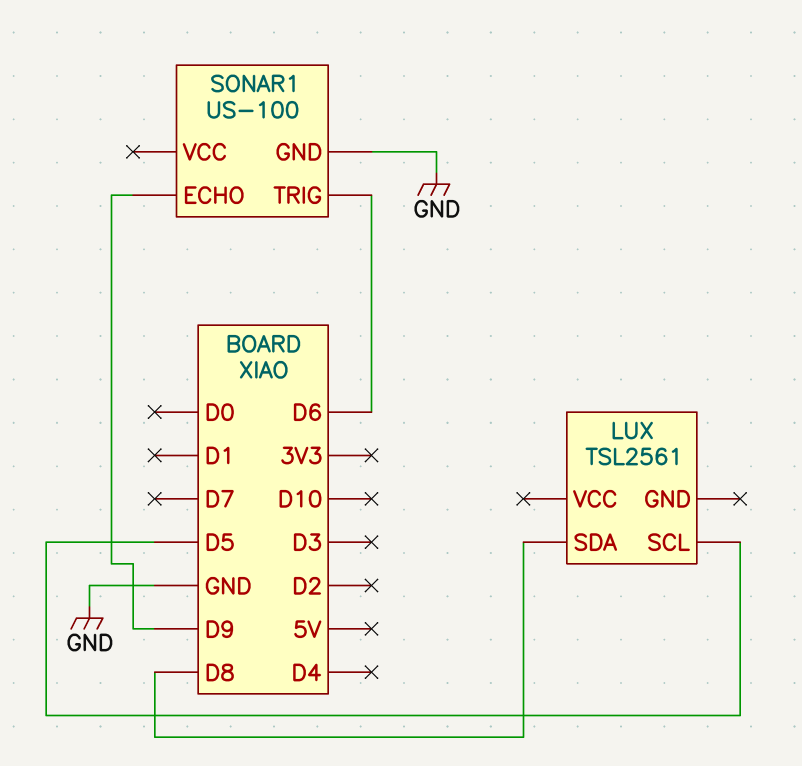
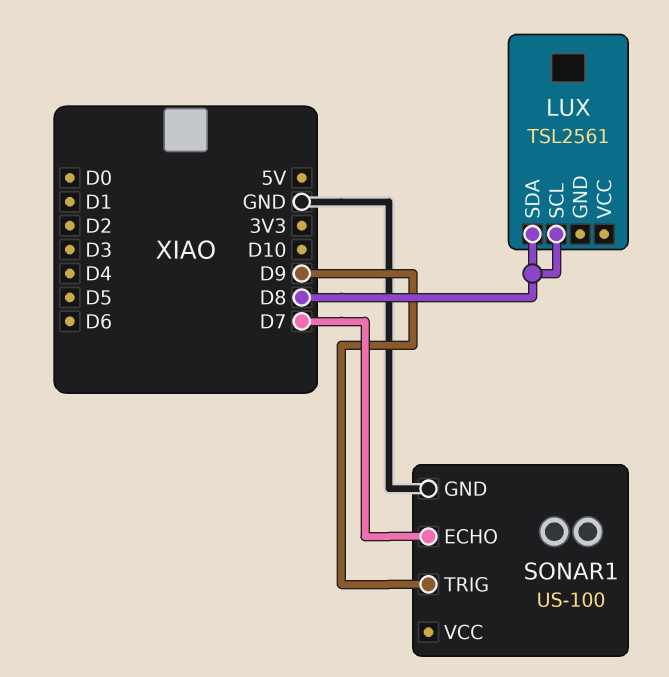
LUX pin SCL: D5 -> D8
SONAR1 pin ECHO: D9 -> D7
SONAR1 pin TRIG: D6 -> D9

